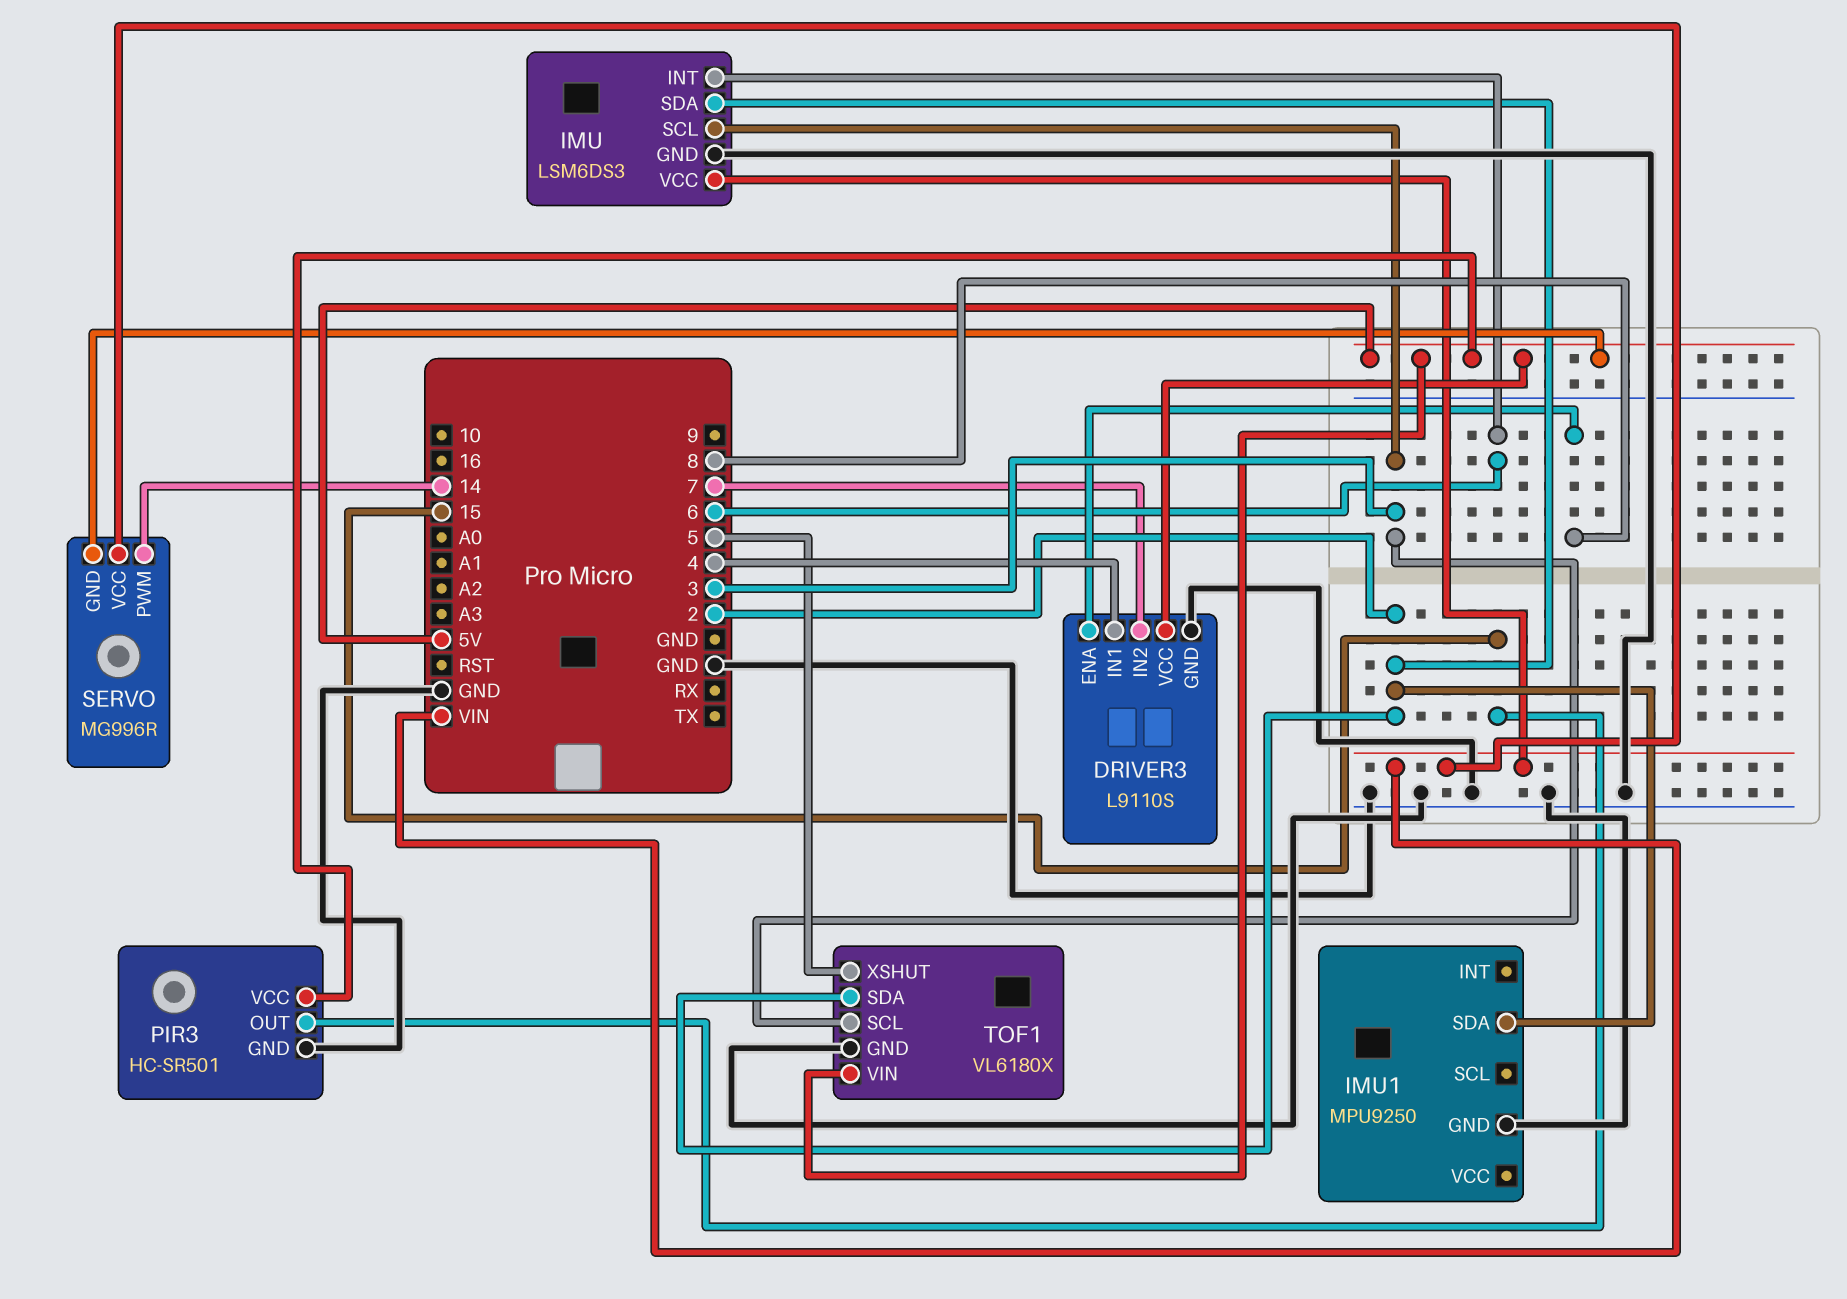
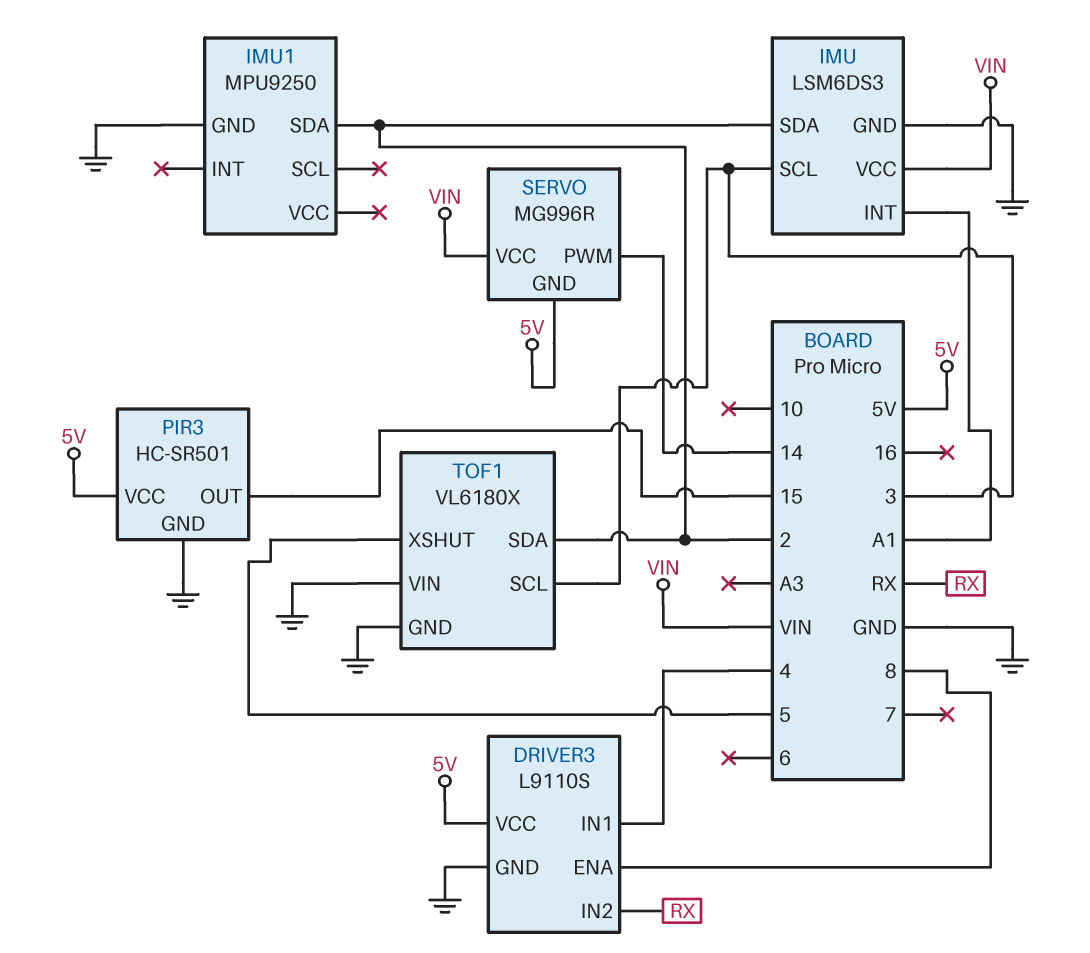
DRIVER3 pin IN2: 7 -> RX
IMU pin INT: 6 -> A1
TOF1 pin VIN: 5V -> GND

